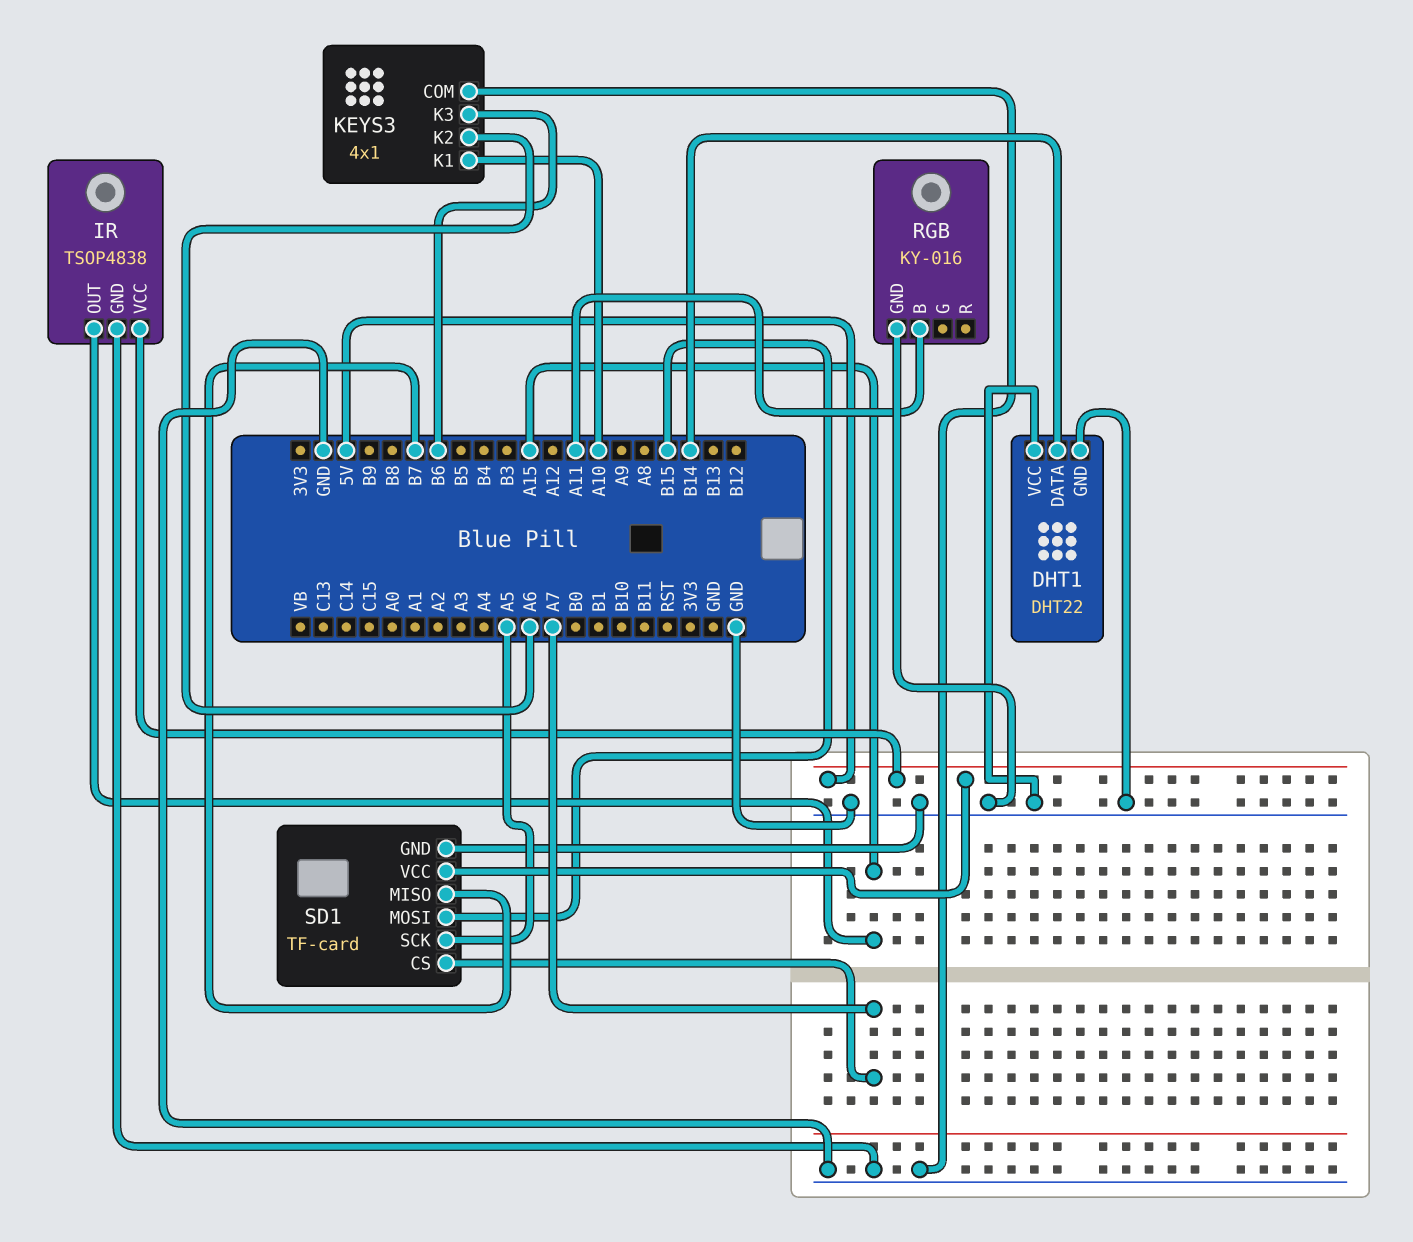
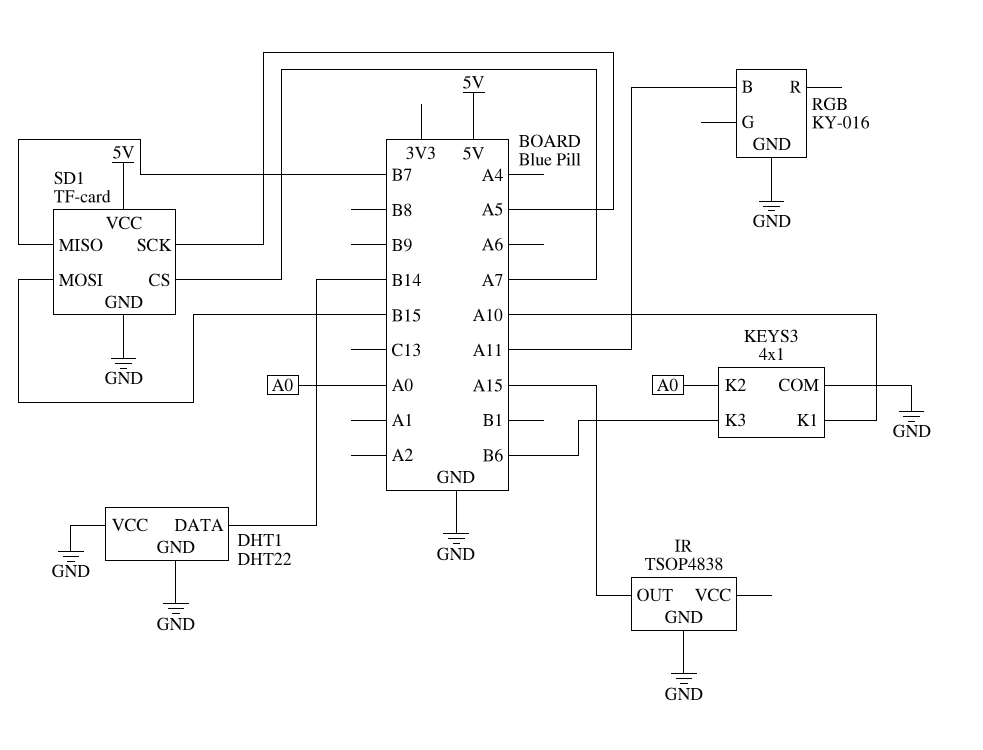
IR pin VCC: 5V -> none
KEYS3 pin K2: A6 -> A0

